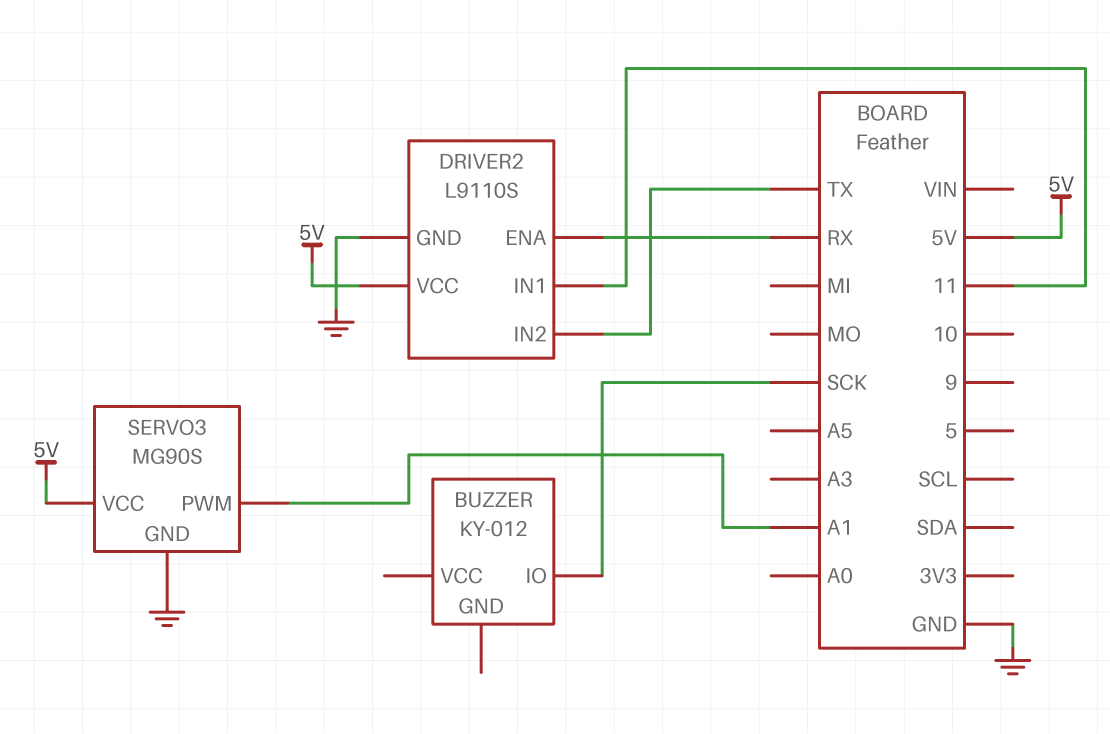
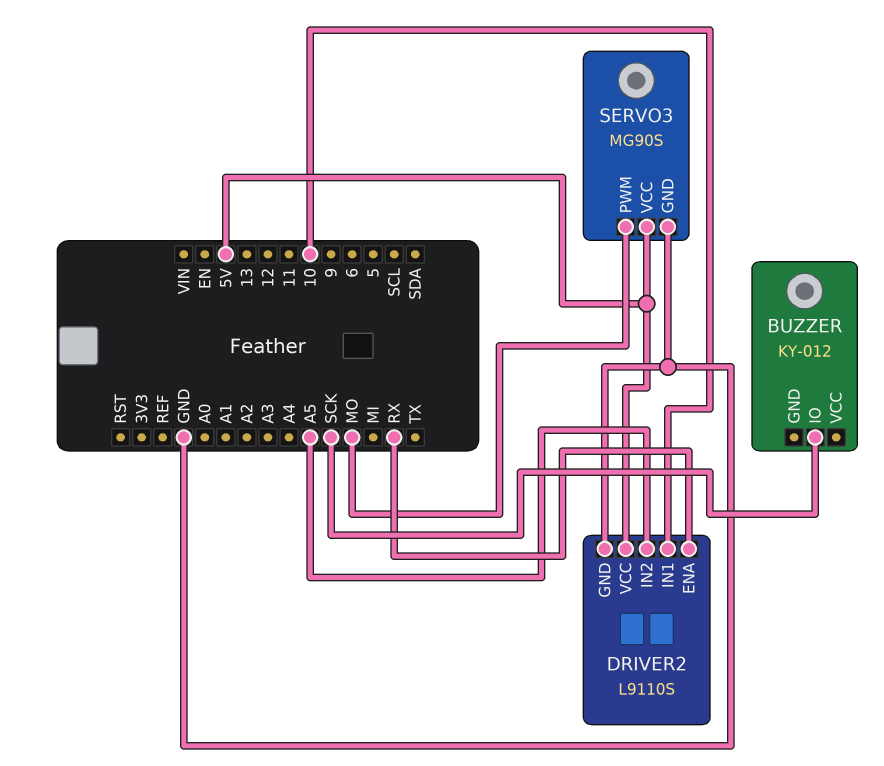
DRIVER2 pin IN1: 11 -> 10
DRIVER2 pin IN2: TX -> A5
SERVO3 pin PWM: A1 -> MO

